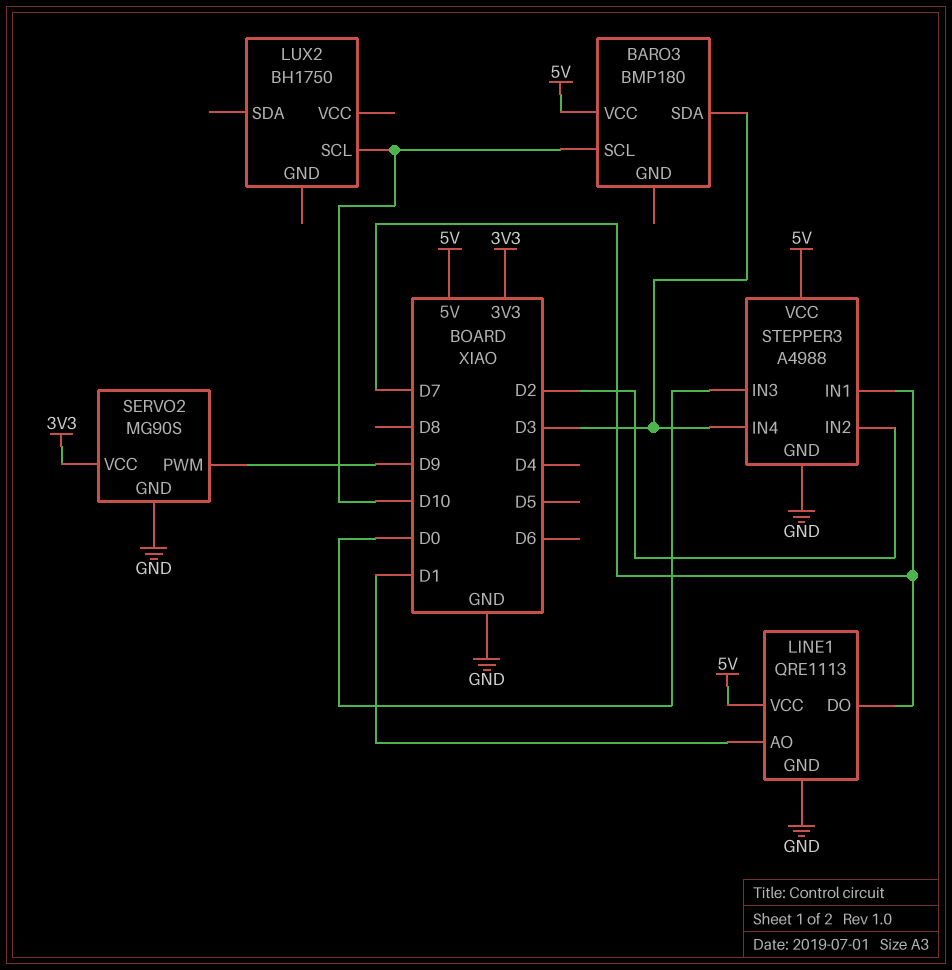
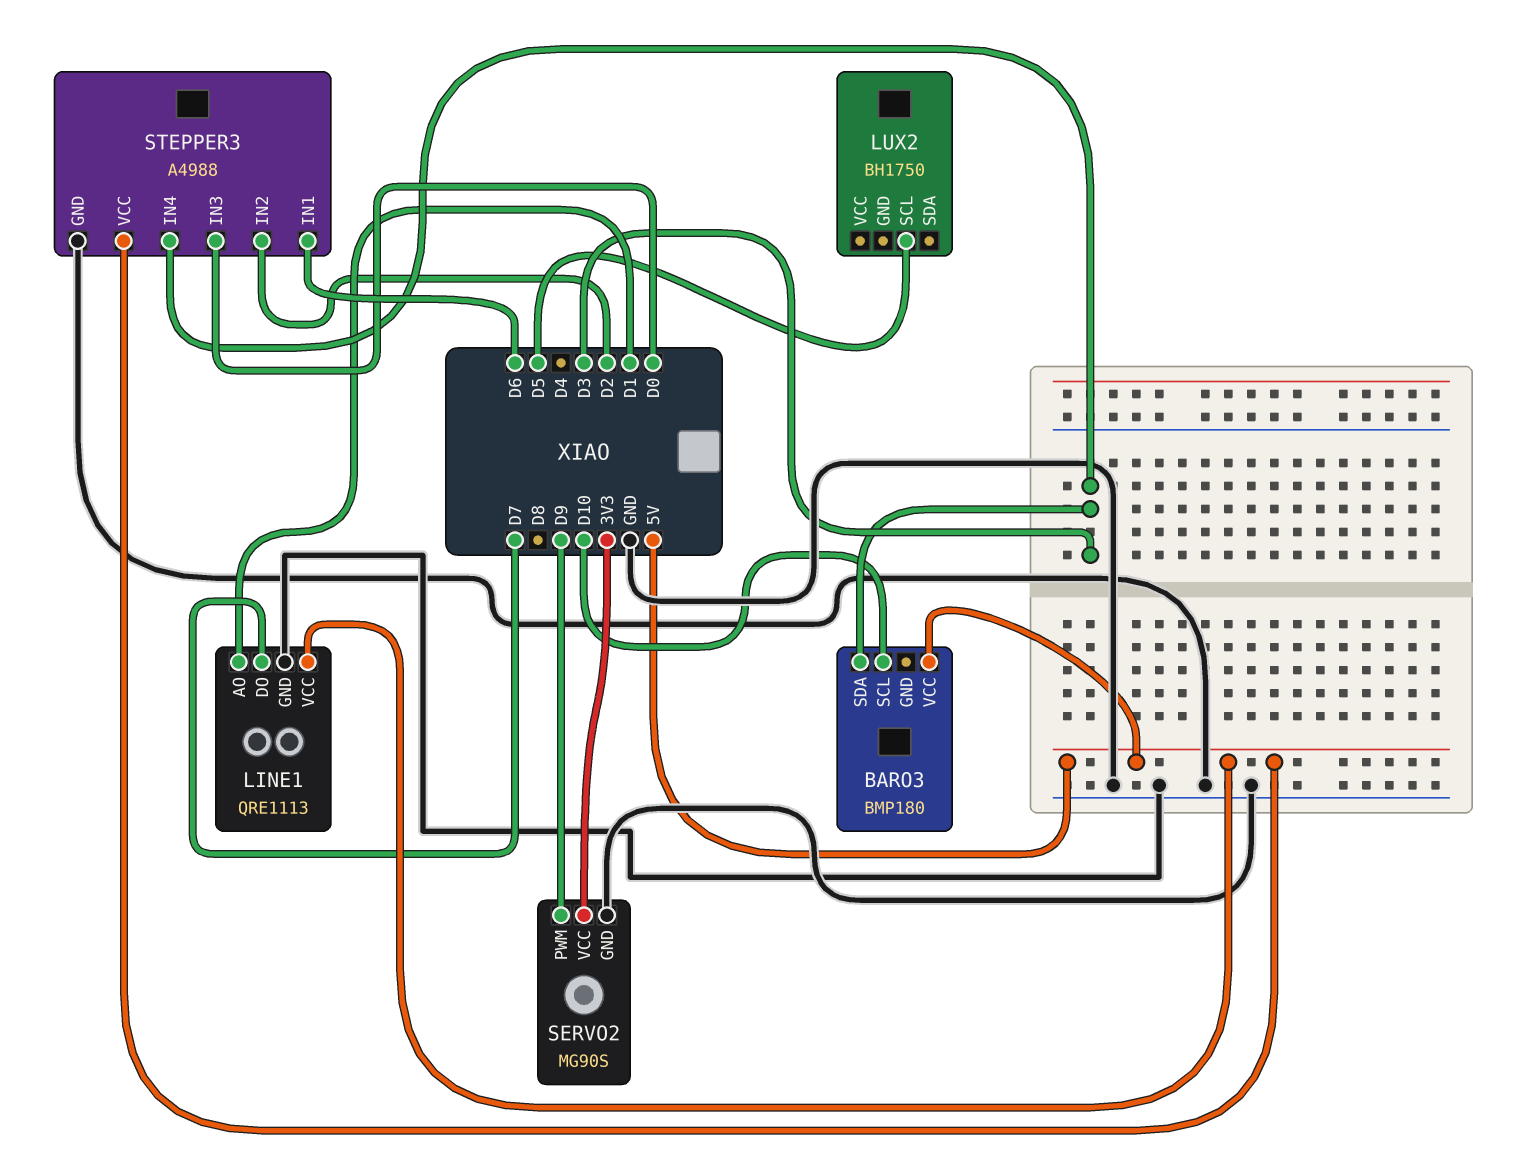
LUX2 pin SCL: D10 -> D5
STEPPER3 pin IN1: D7 -> D6

